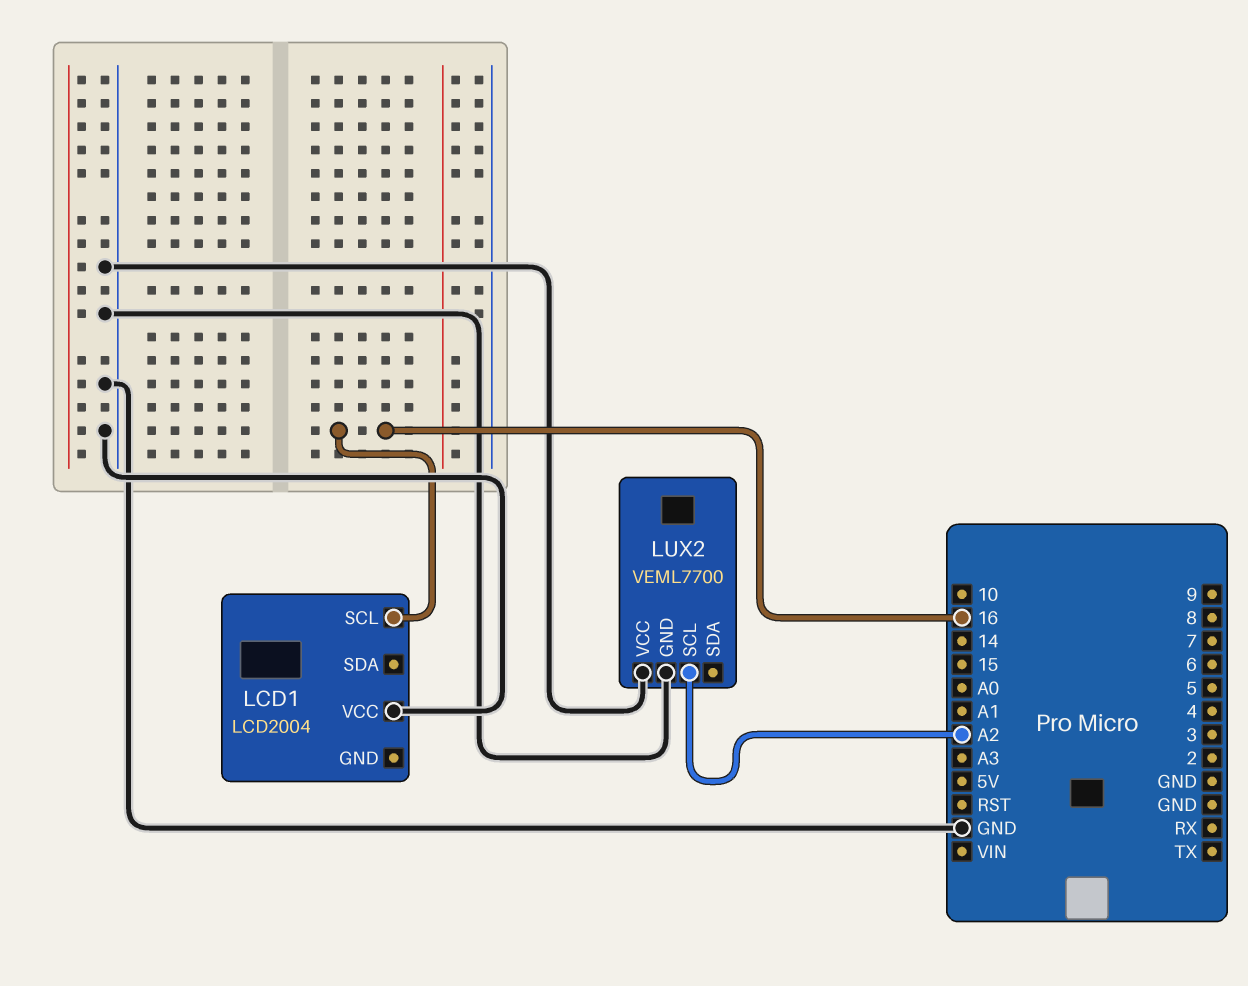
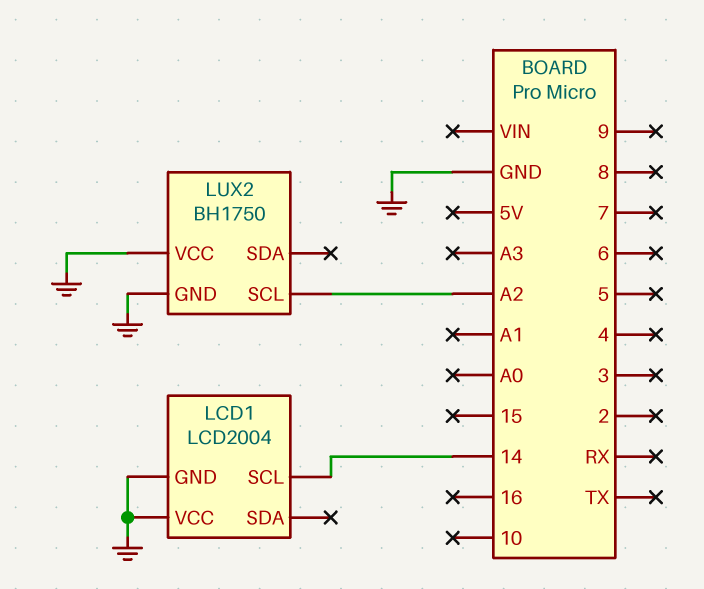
LCD1 pin GND: none -> GND
LCD1 pin SCL: 16 -> 14
LUX2: VEML7700 -> BH1750

